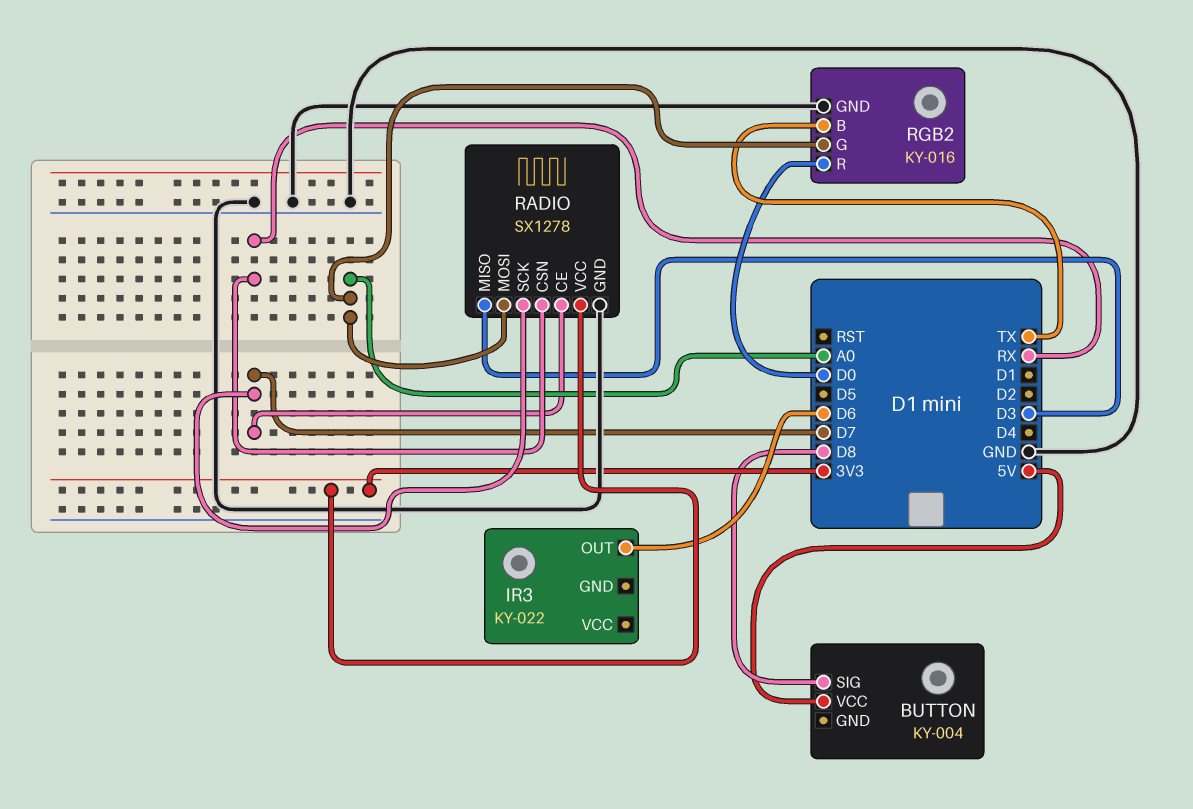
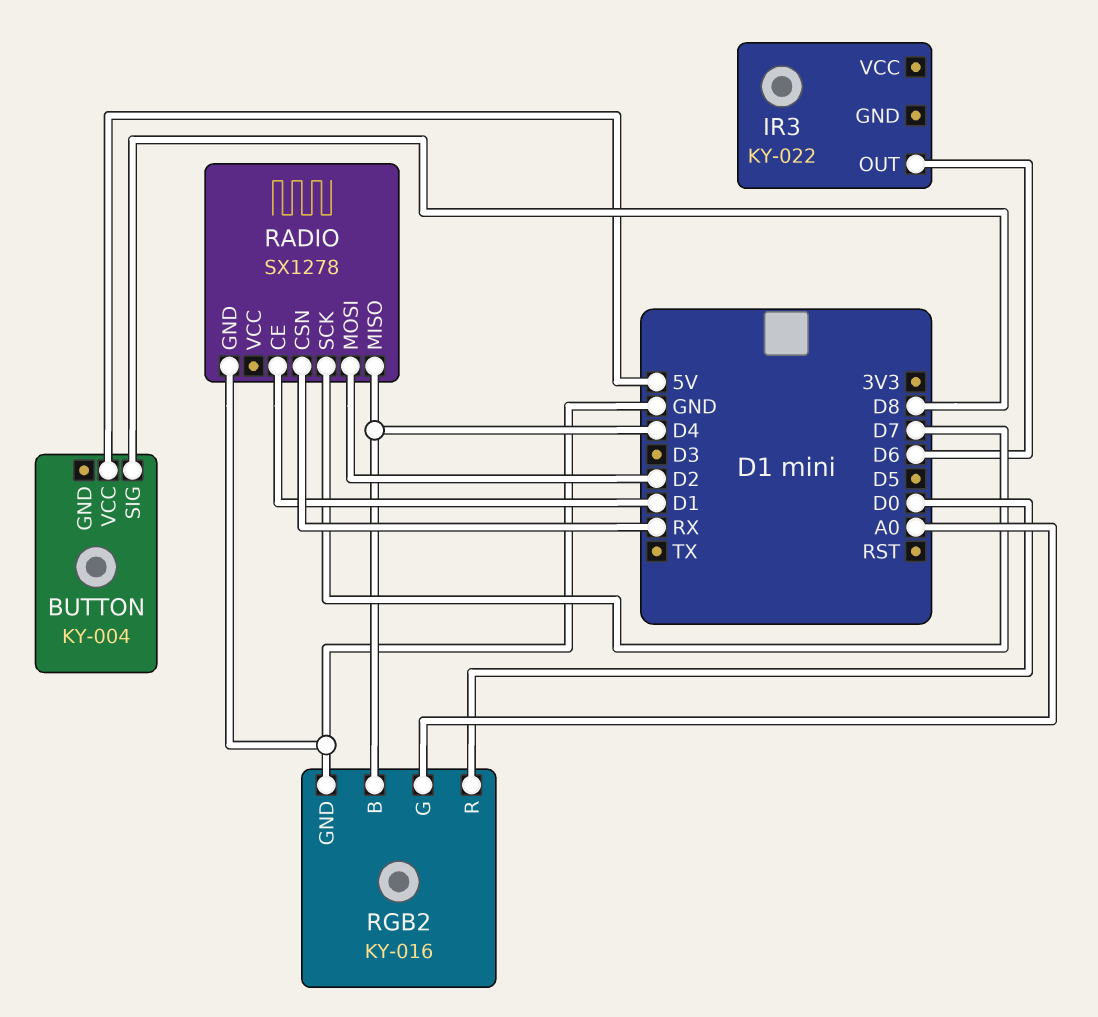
RADIO pin CE: D7 -> D1
RADIO pin MISO: D3 -> D4
RADIO pin MOSI: A0 -> D2
RADIO pin VCC: 3V3 -> none
RGB2 pin B: TX -> D4

